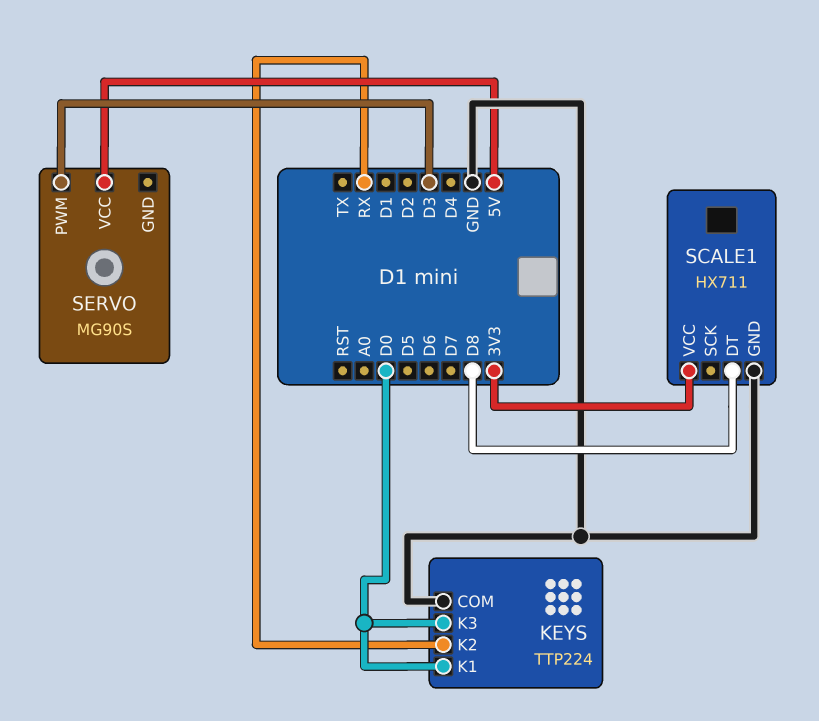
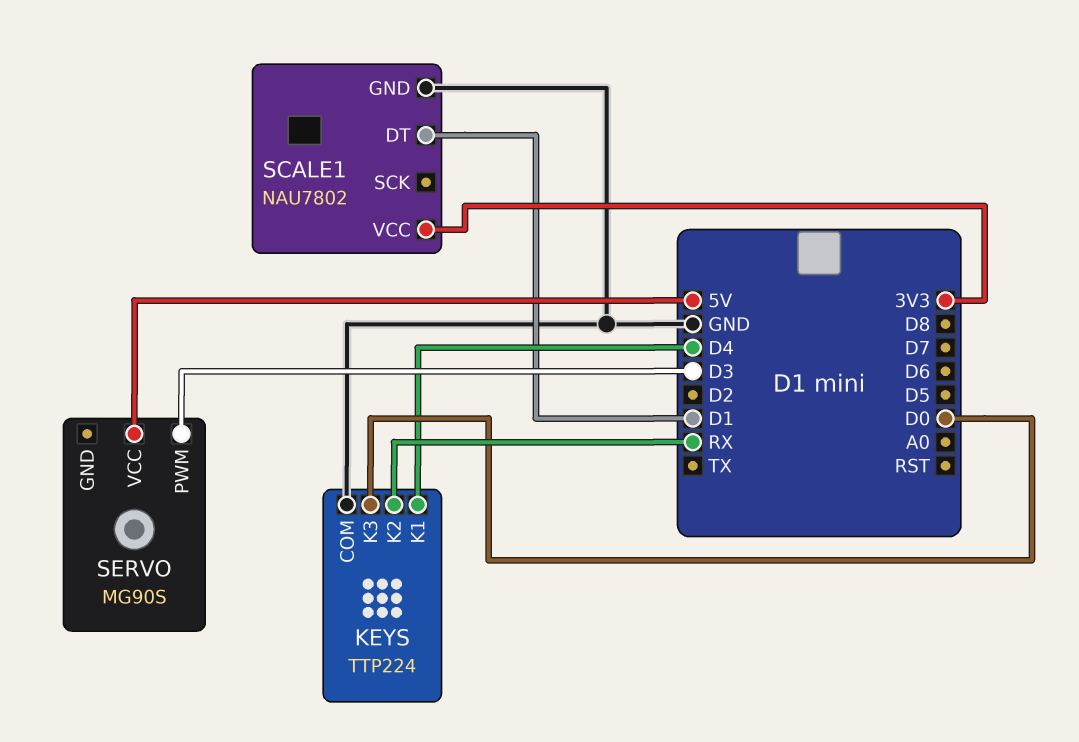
KEYS pin K1: D0 -> D4
SCALE1: HX711 -> NAU7802
SCALE1 pin DT: D8 -> D1

